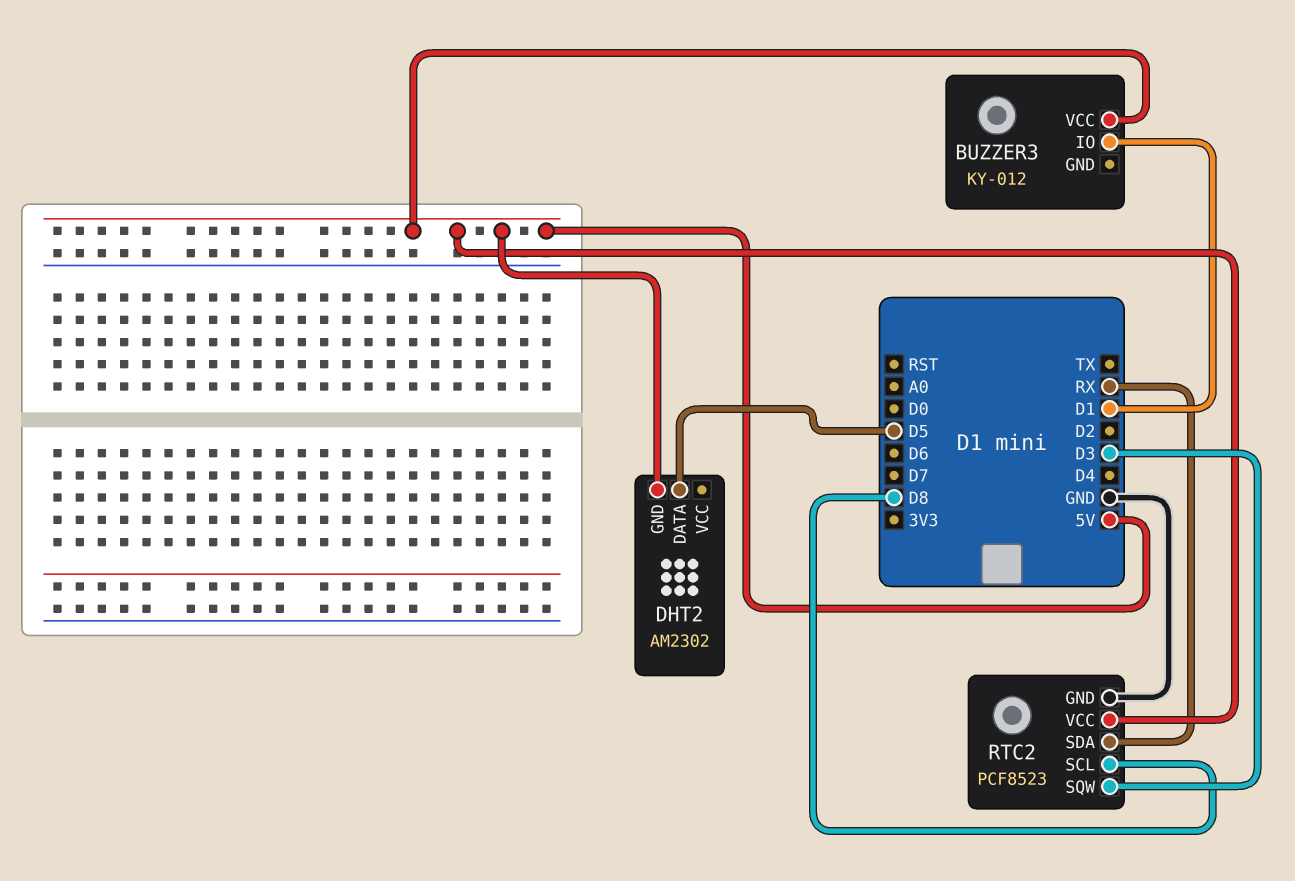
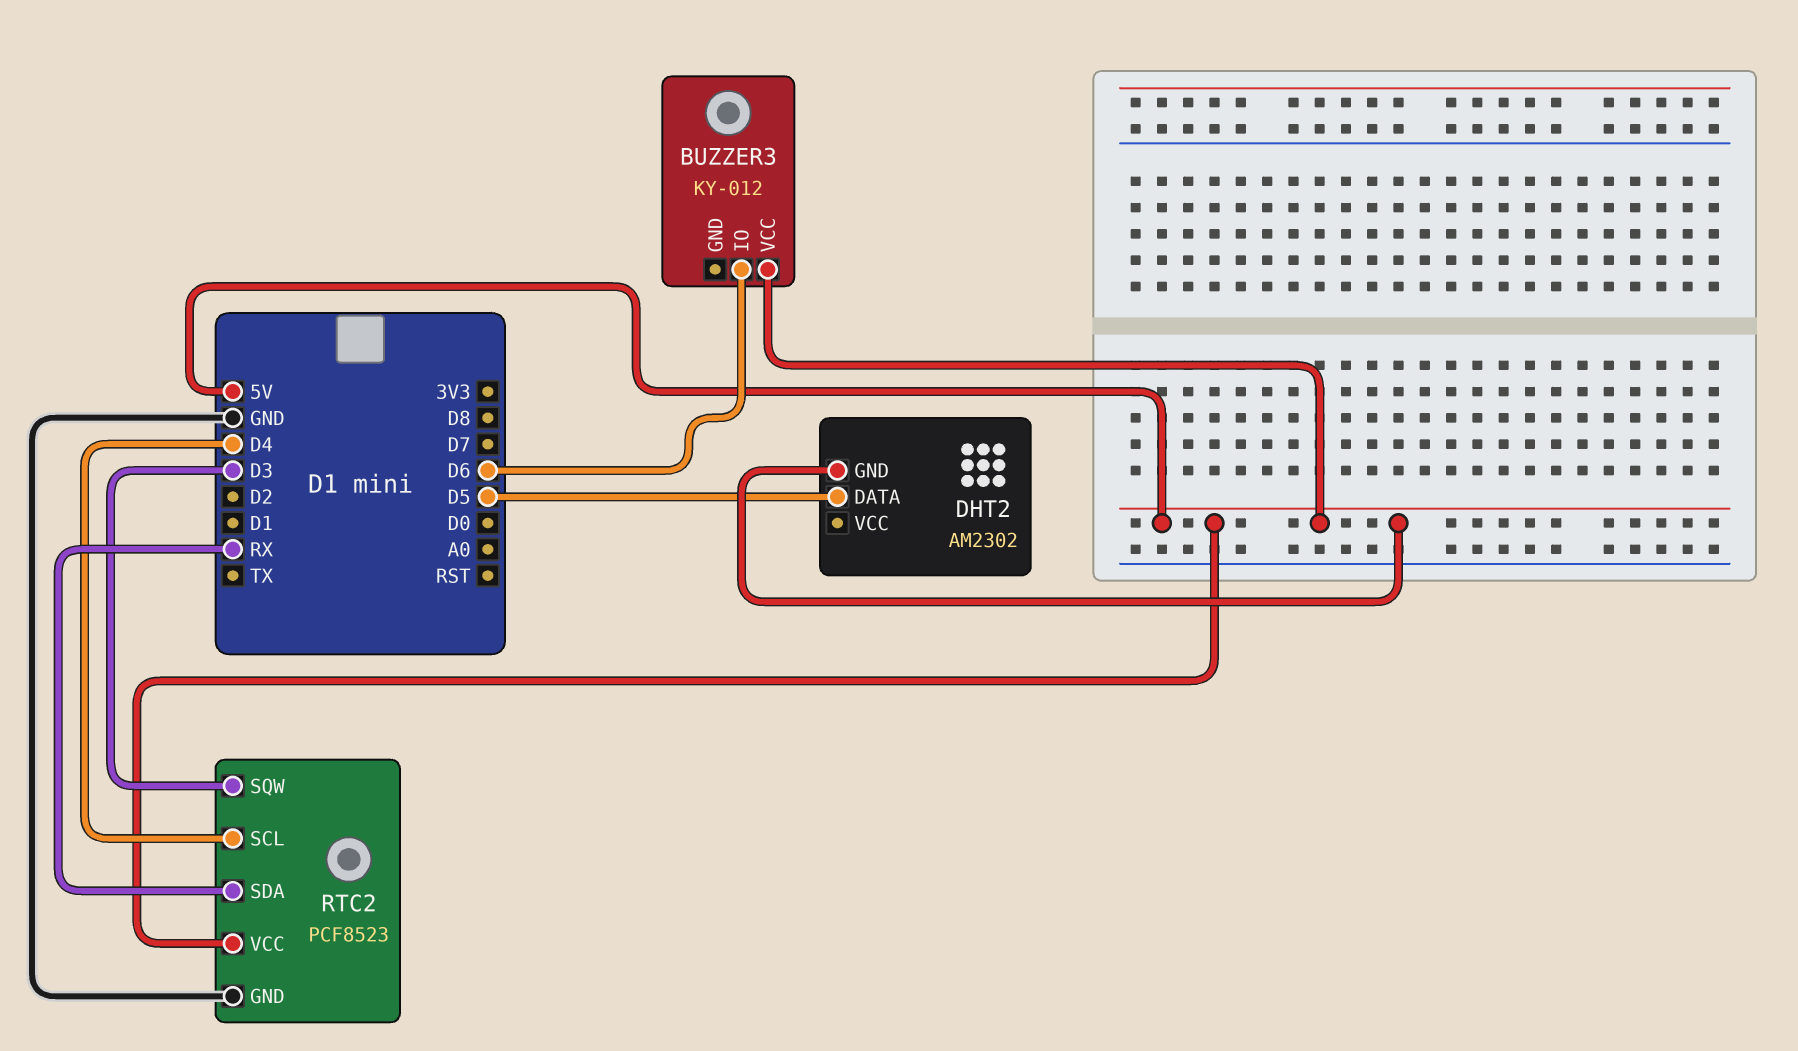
BUZZER3 pin IO: D1 -> D6
RTC2 pin SCL: D8 -> D4

